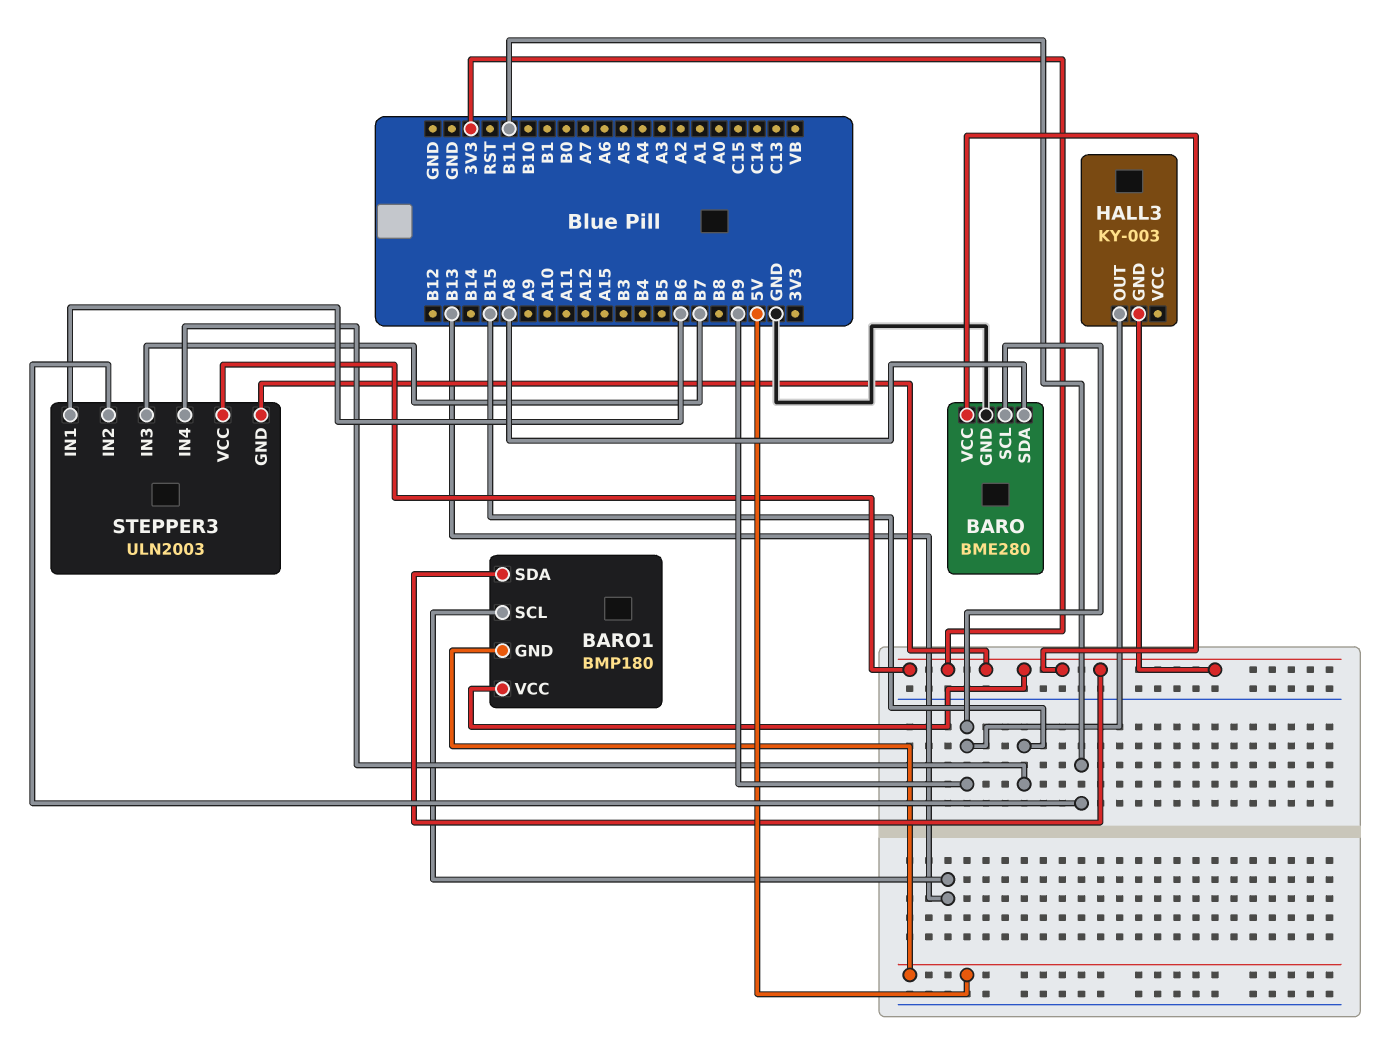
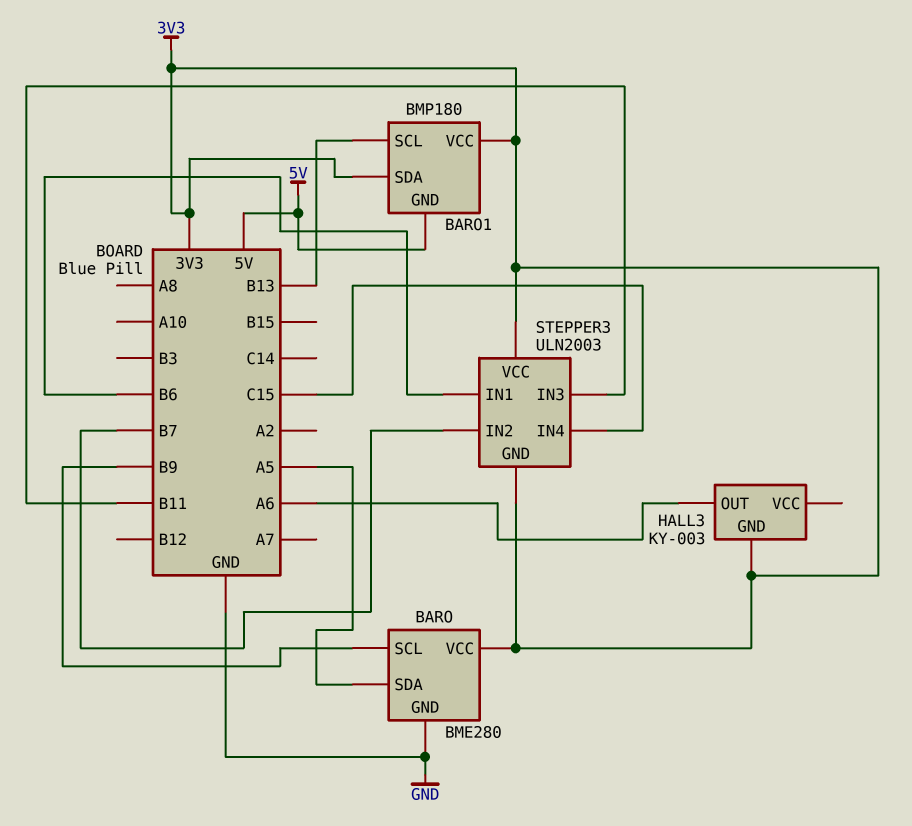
BARO pin SDA: A8 -> A5
HALL3 pin OUT: B9 -> A6
STEPPER3 pin IN2: B11 -> B7
STEPPER3 pin IN3: B7 -> B11
STEPPER3 pin IN4: B15 -> C15

